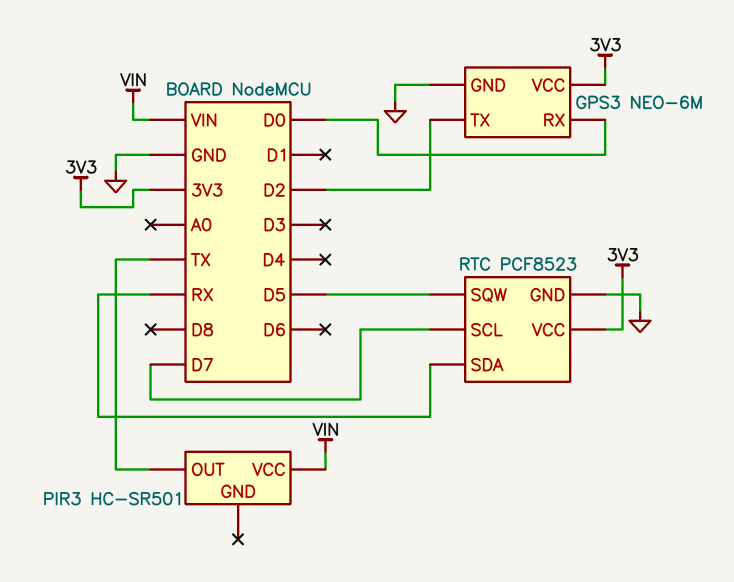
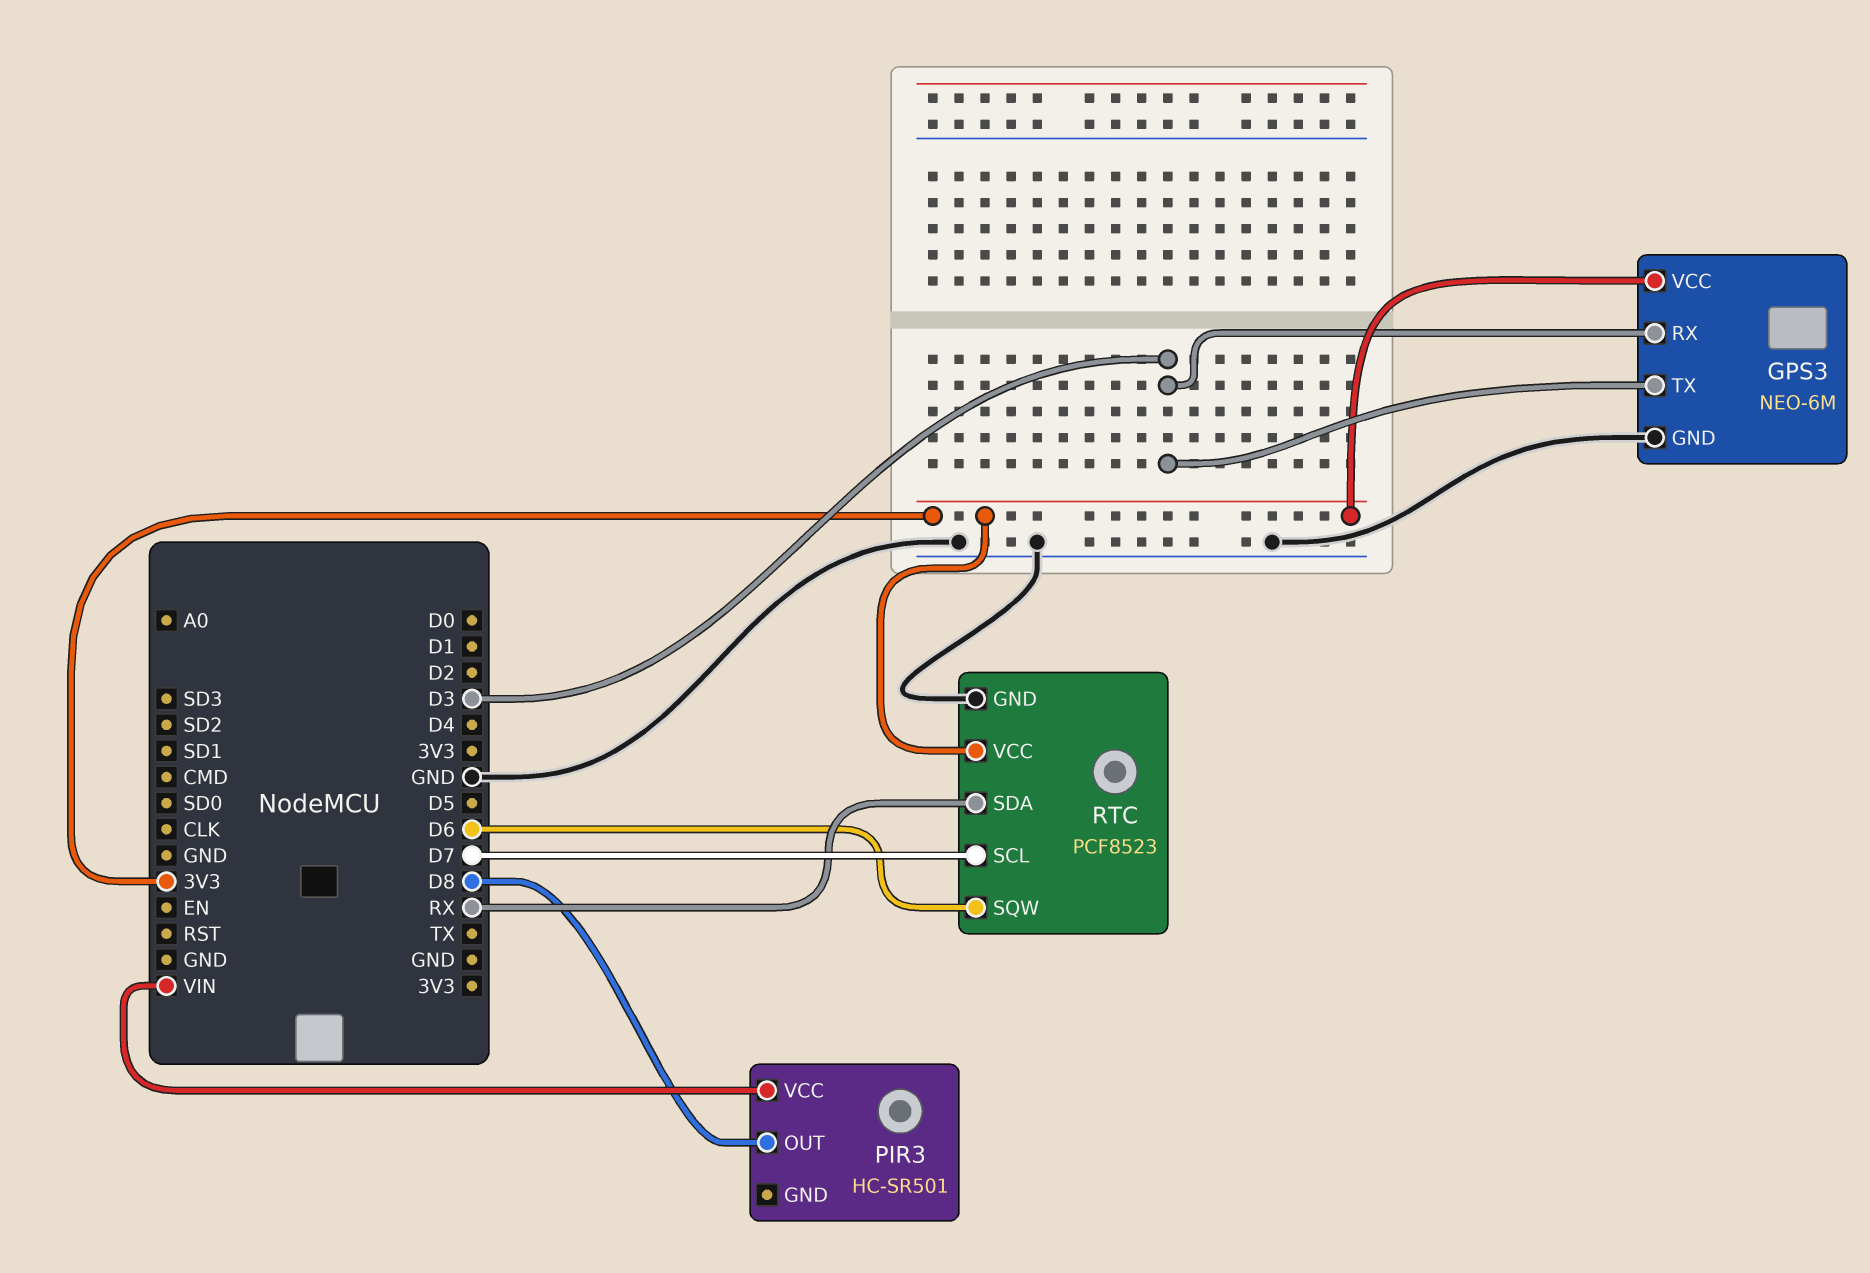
GPS3 pin RX: D0 -> D3
GPS3 pin TX: D2 -> D3
PIR3 pin OUT: TX -> D8
RTC pin SQW: D5 -> D6

